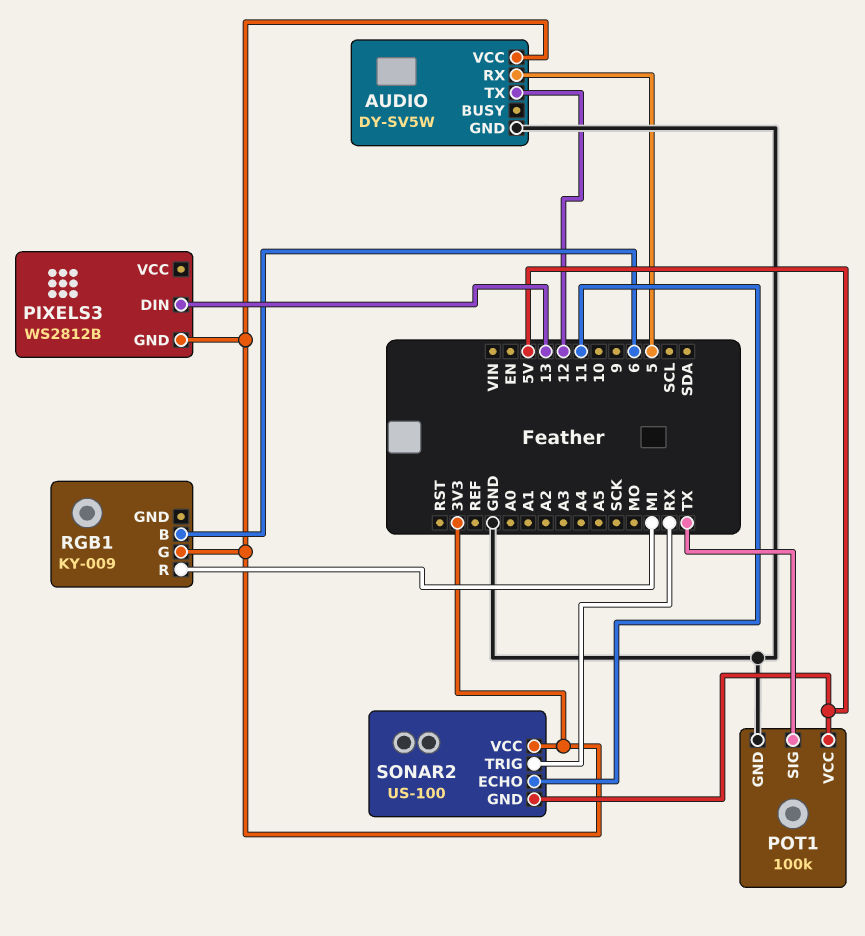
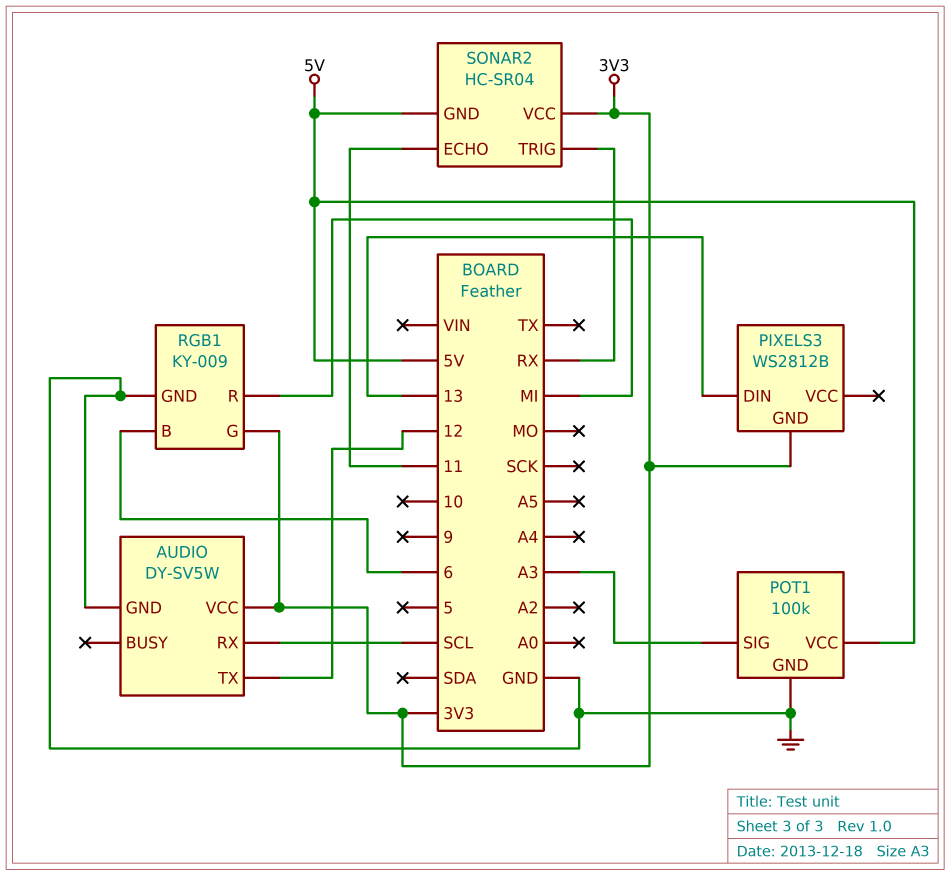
AUDIO pin RX: 5 -> SCL
POT1 pin SIG: TX -> A3
RGB1 pin GND: none -> GND
SONAR2: US-100 -> HC-SR04

